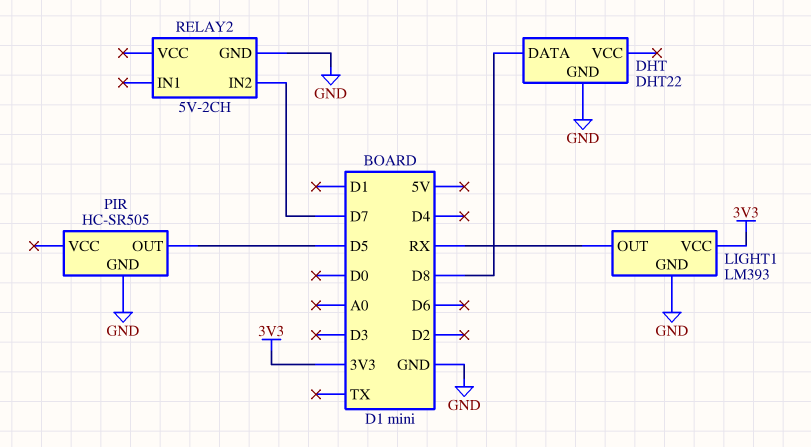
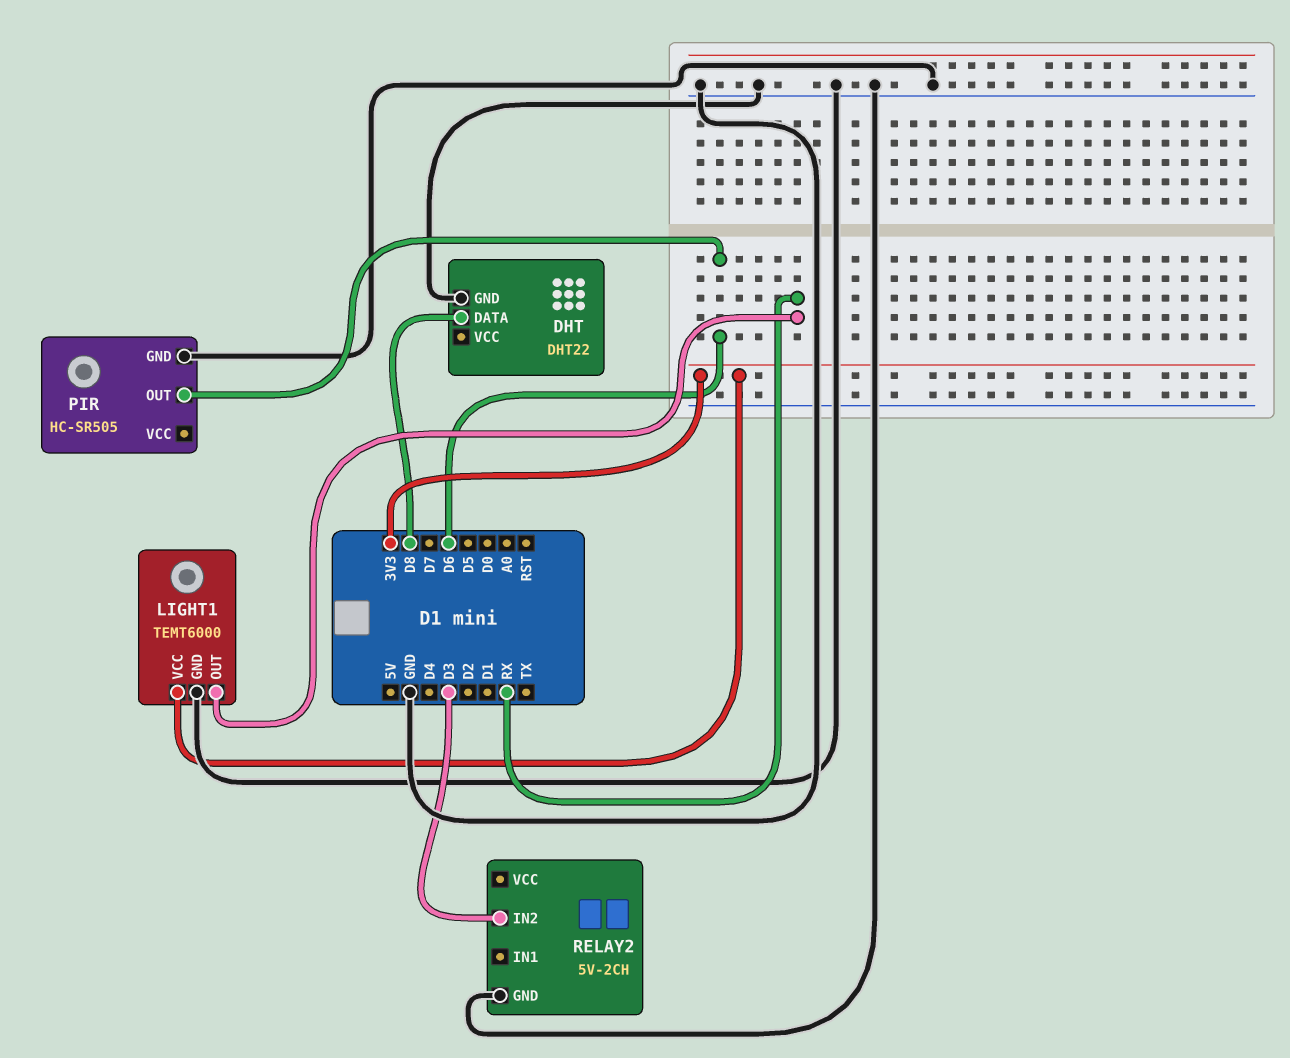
LIGHT1: LM393 -> TEMT6000
PIR pin OUT: D5 -> D6
RELAY2 pin IN2: D7 -> D3

